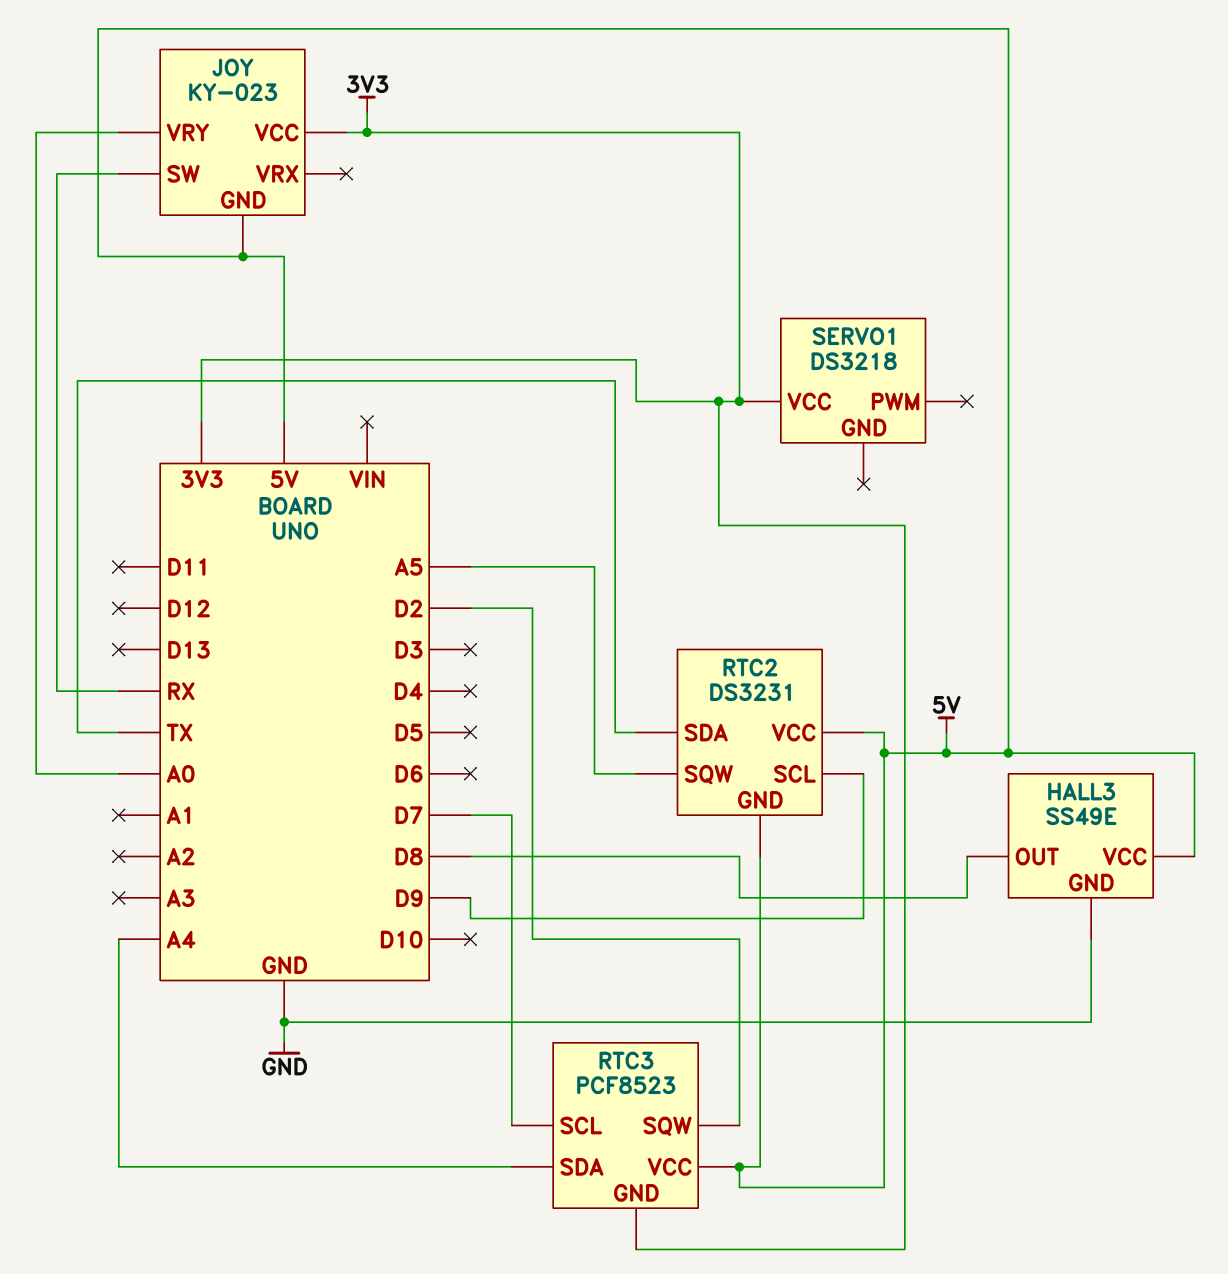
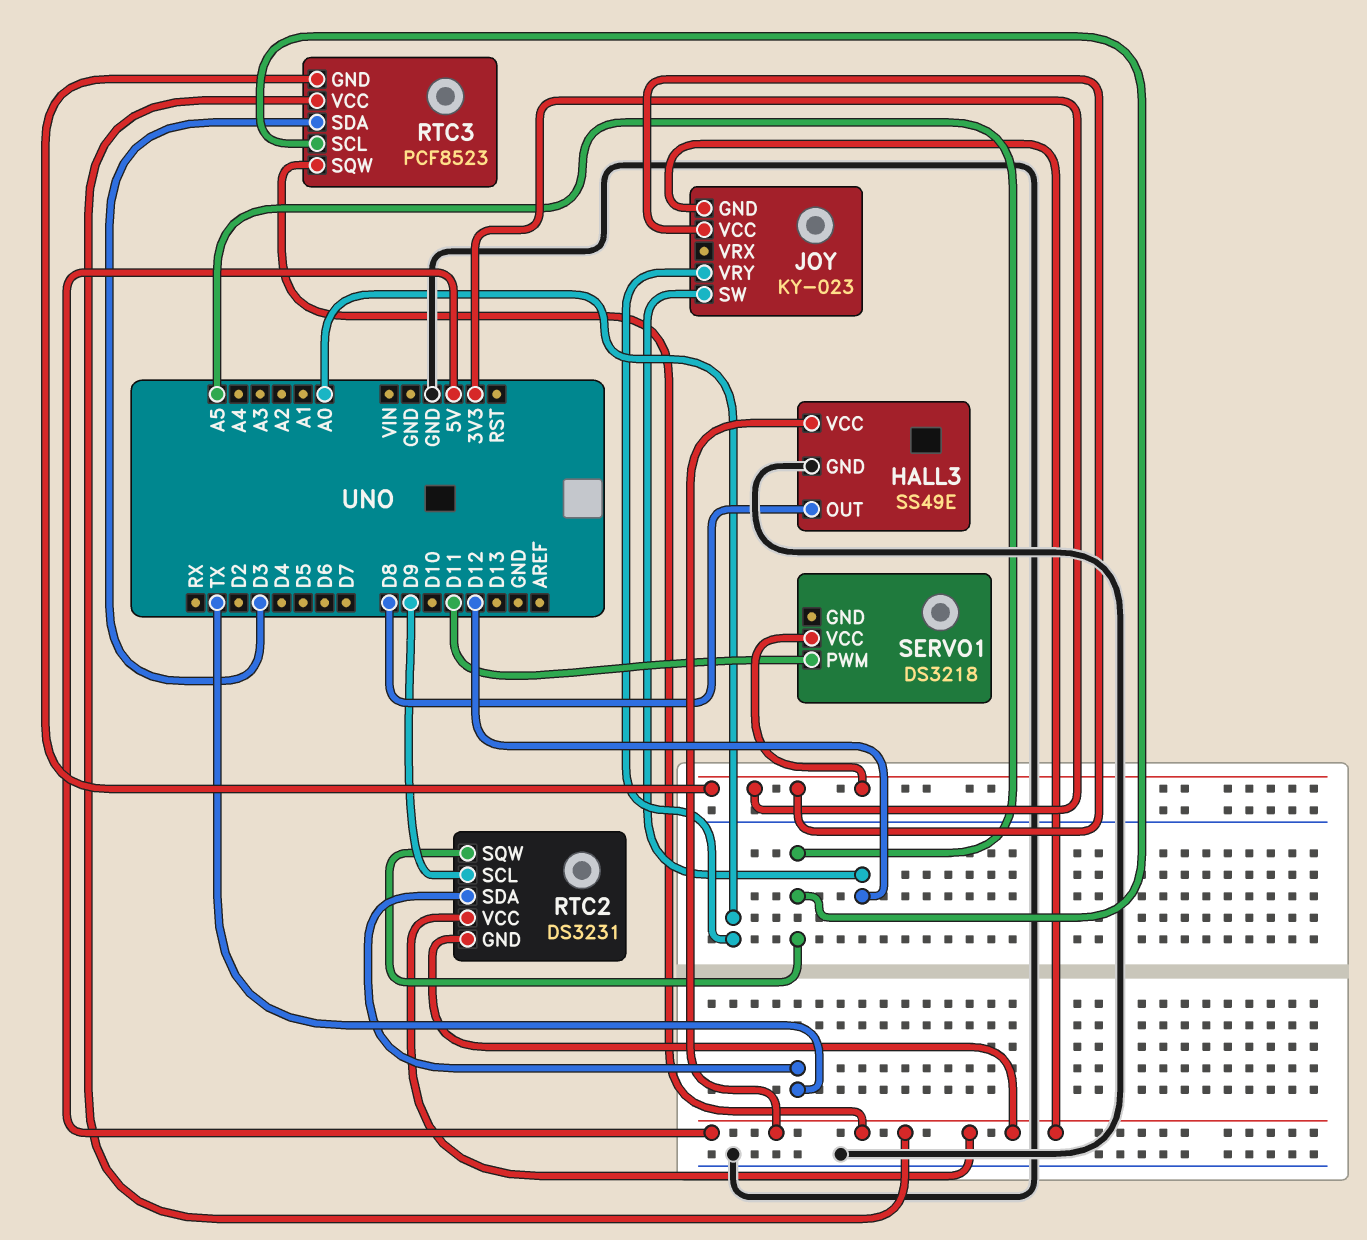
JOY pin SW: RX -> D12
RTC3 pin SCL: D7 -> A5
RTC3 pin SDA: A4 -> D3
RTC3 pin SQW: D2 -> 5V
SERVO1 pin PWM: none -> D11

